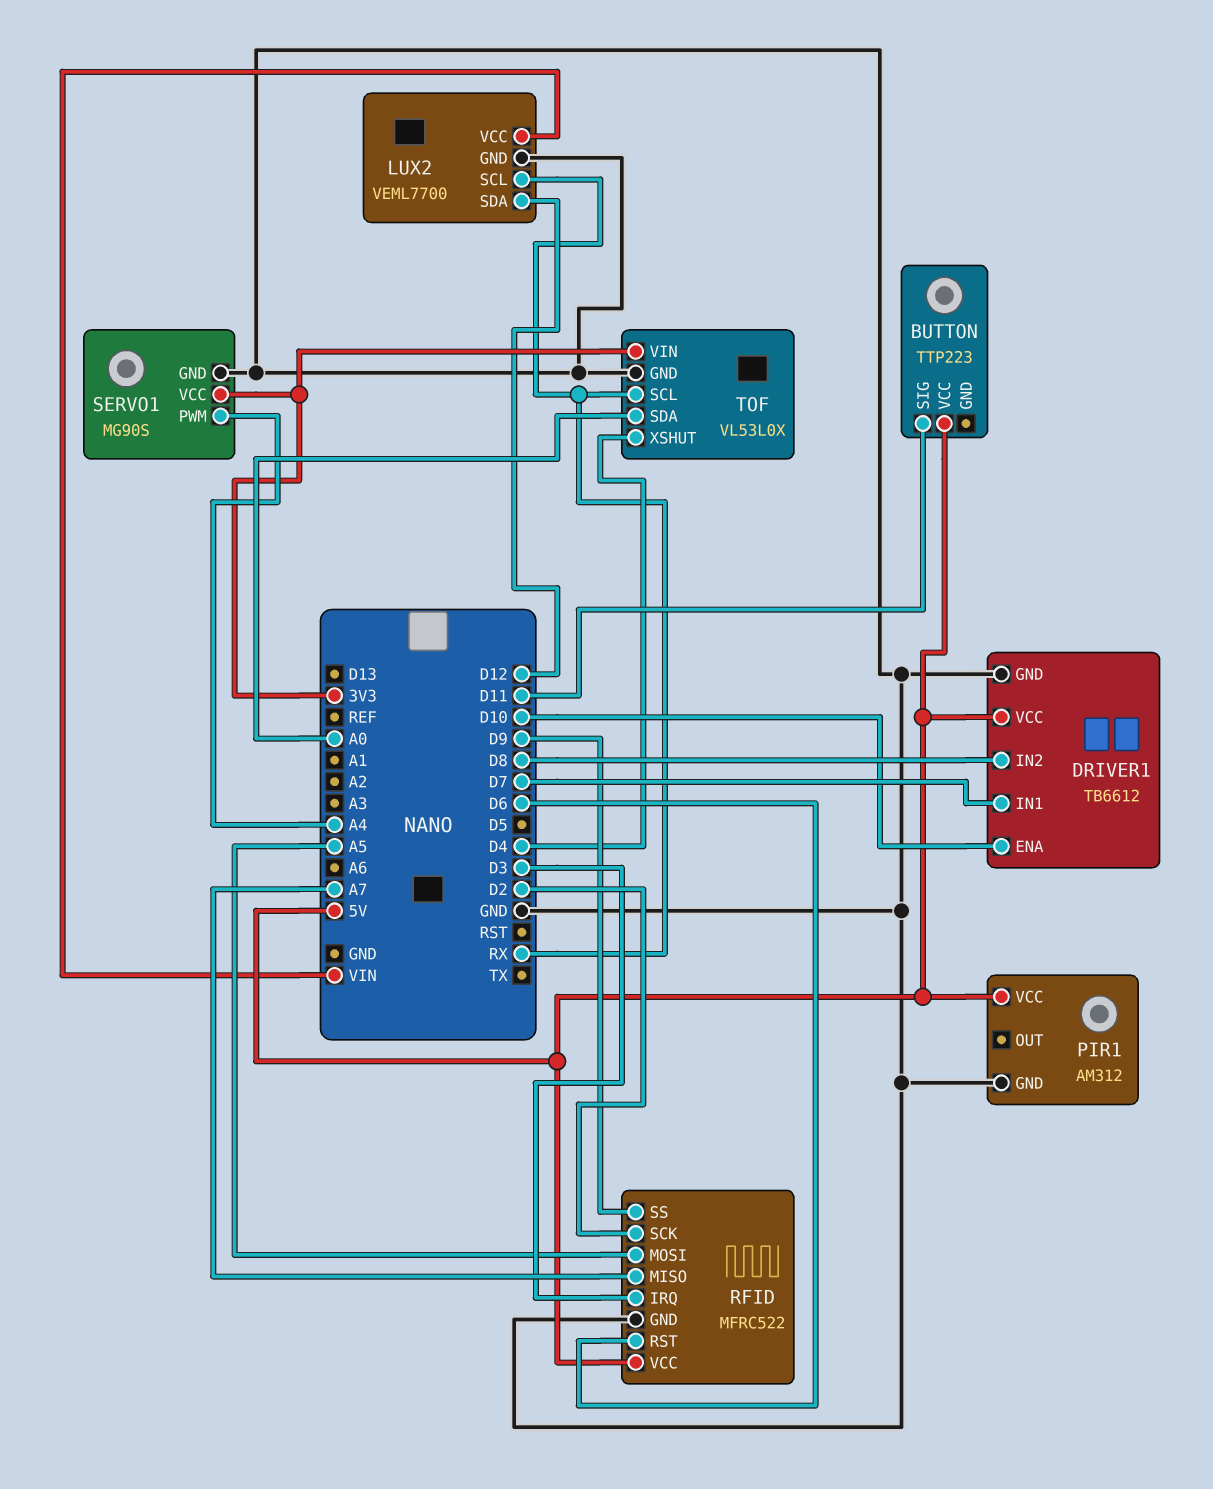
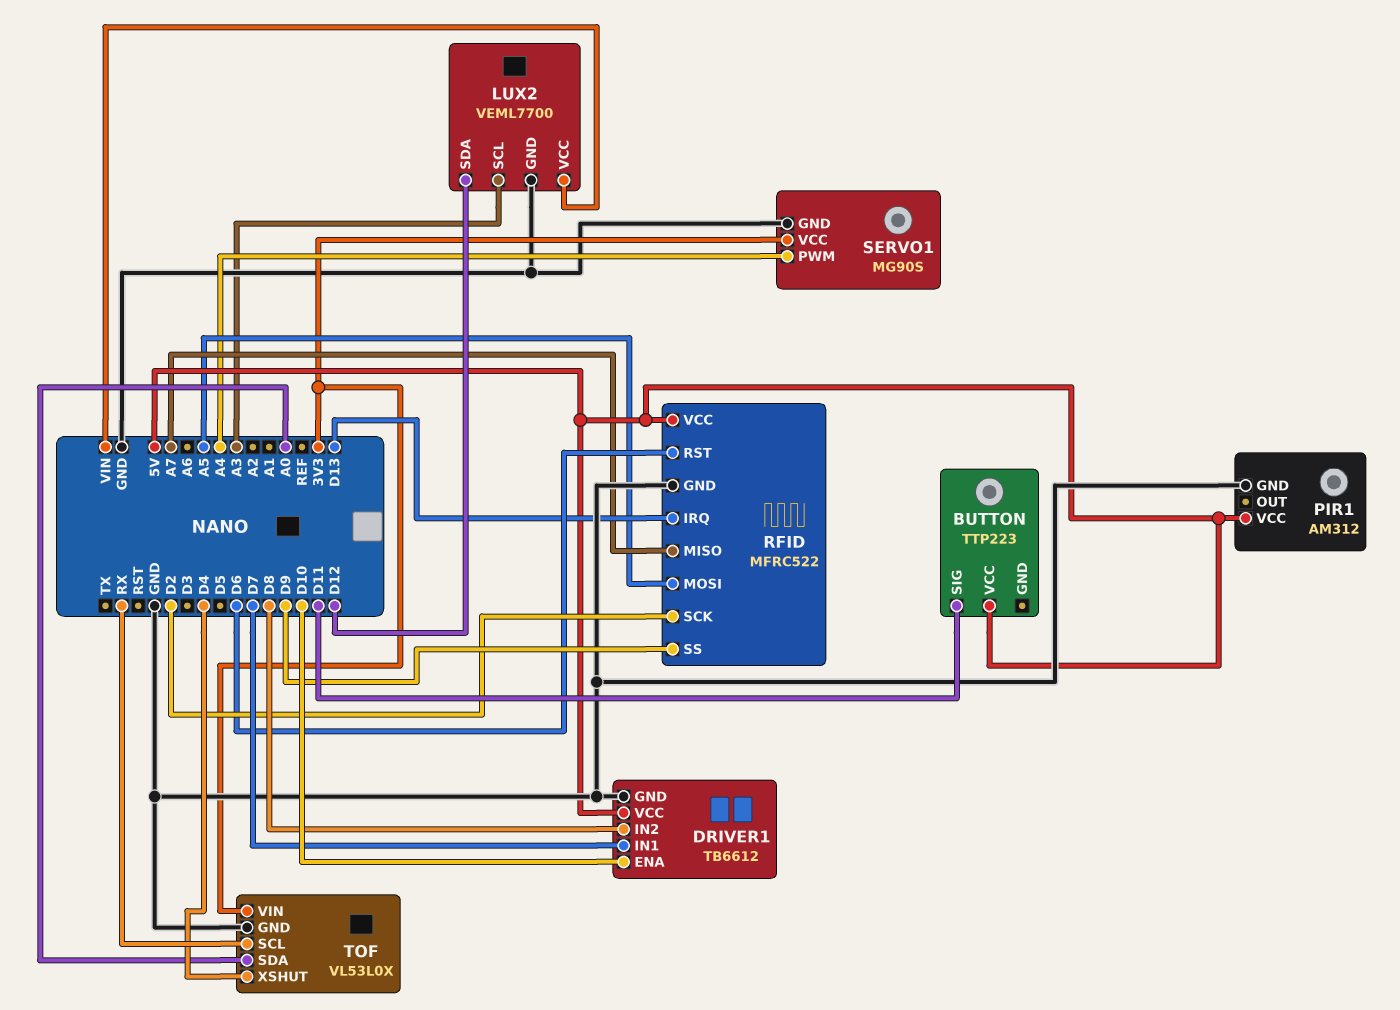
LUX2 pin SCL: RX -> A3
RFID pin IRQ: D3 -> D13

